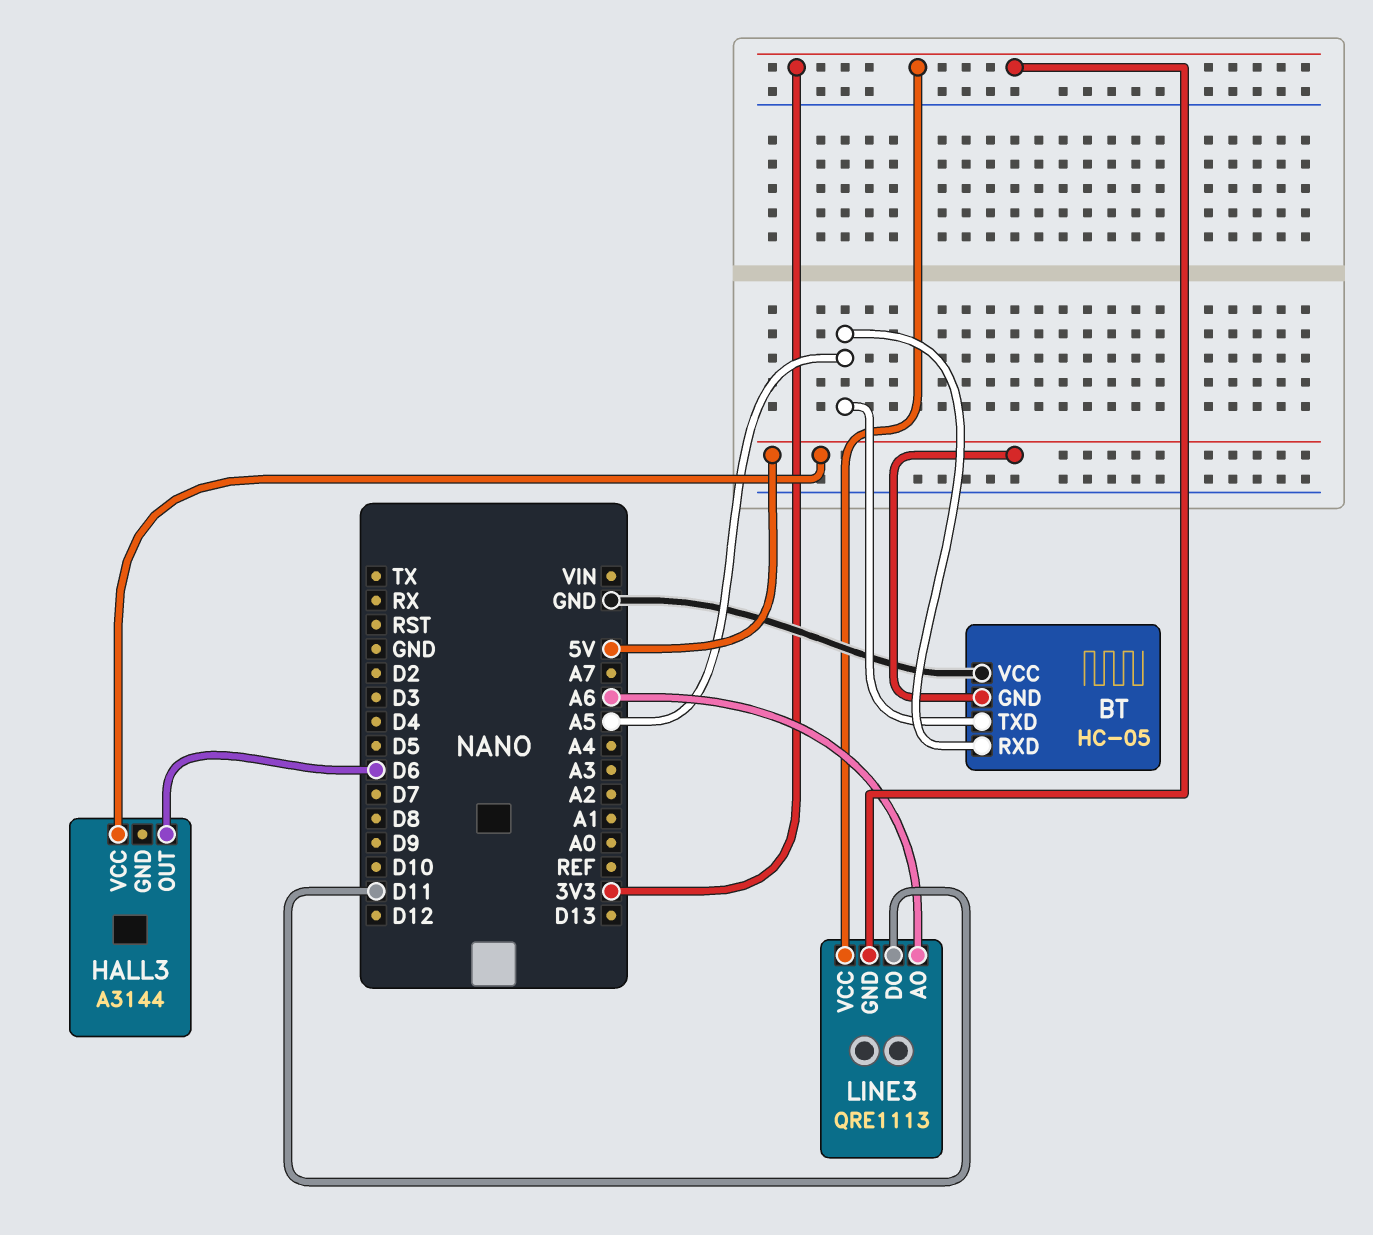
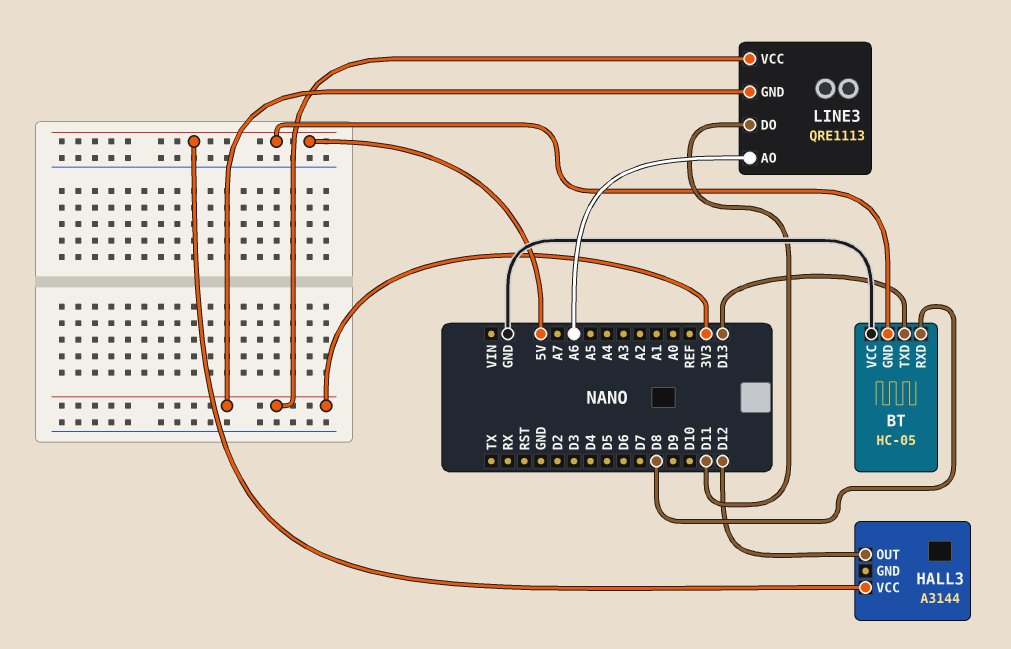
BT pin RXD: A5 -> D8
BT pin TXD: A5 -> D13
HALL3 pin OUT: D6 -> D12

